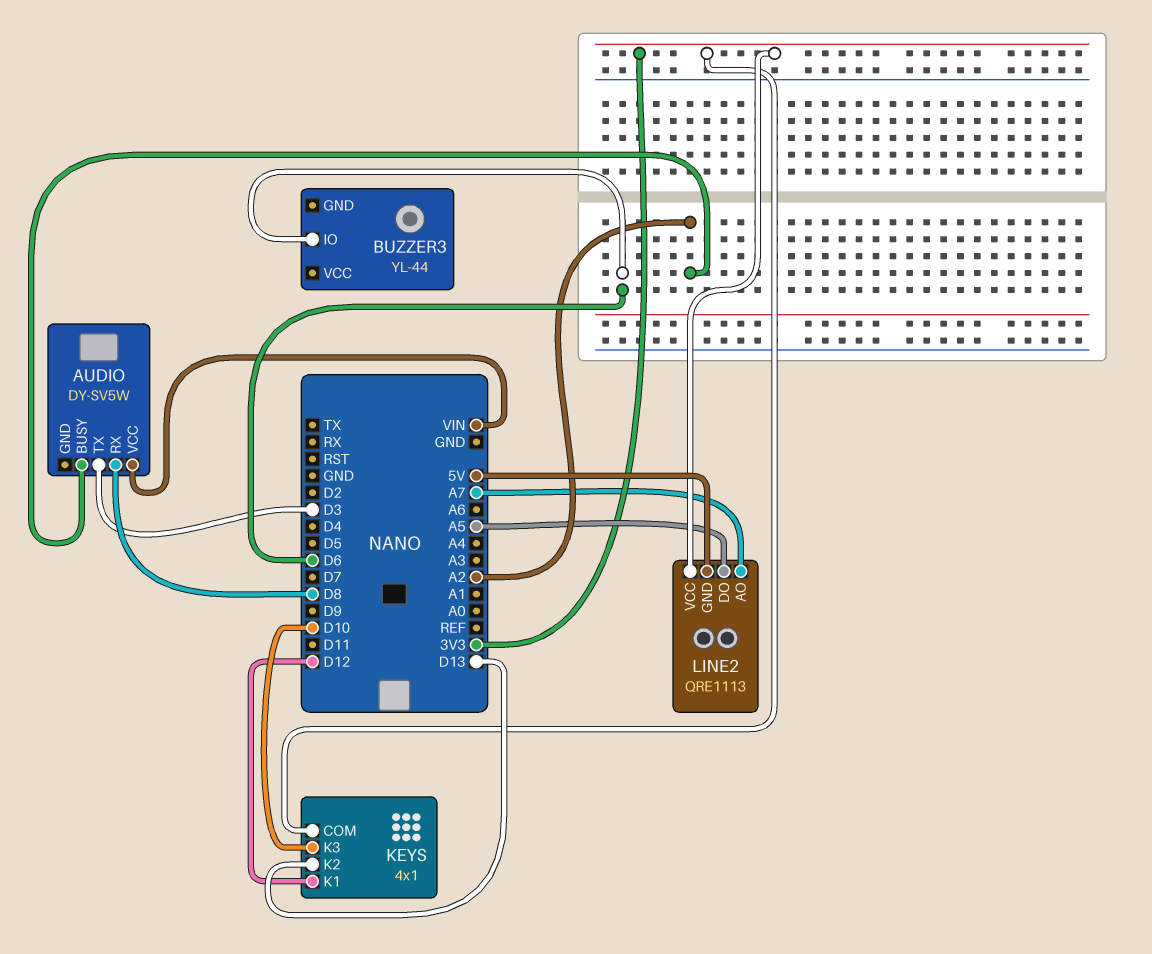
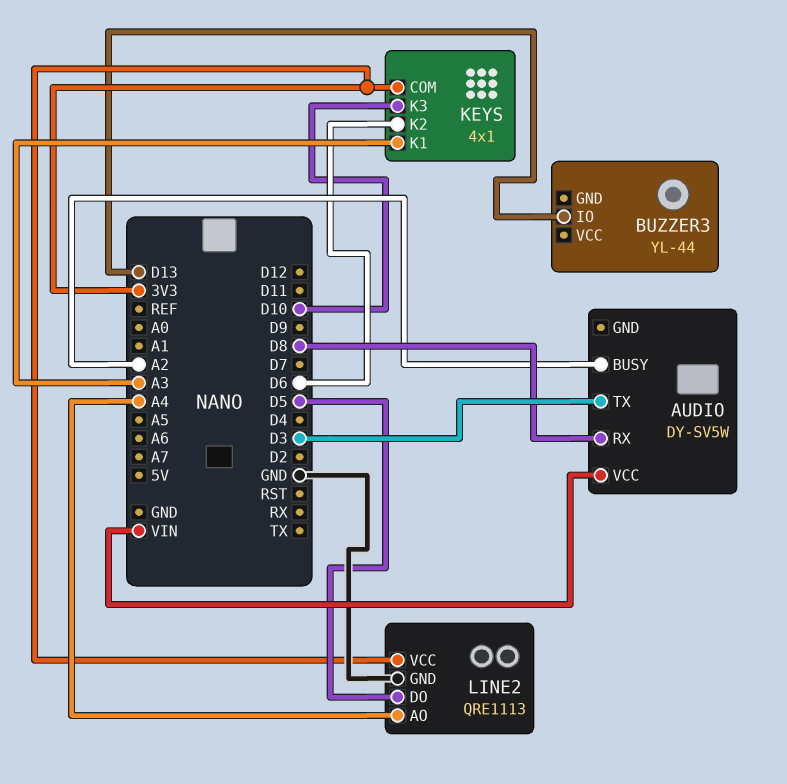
BUZZER3 pin IO: D6 -> D13
KEYS pin K1: D12 -> A3
KEYS pin K2: D13 -> D6
LINE2 pin AO: A7 -> A4
LINE2 pin DO: A5 -> D5
LINE2 pin GND: 5V -> GND

